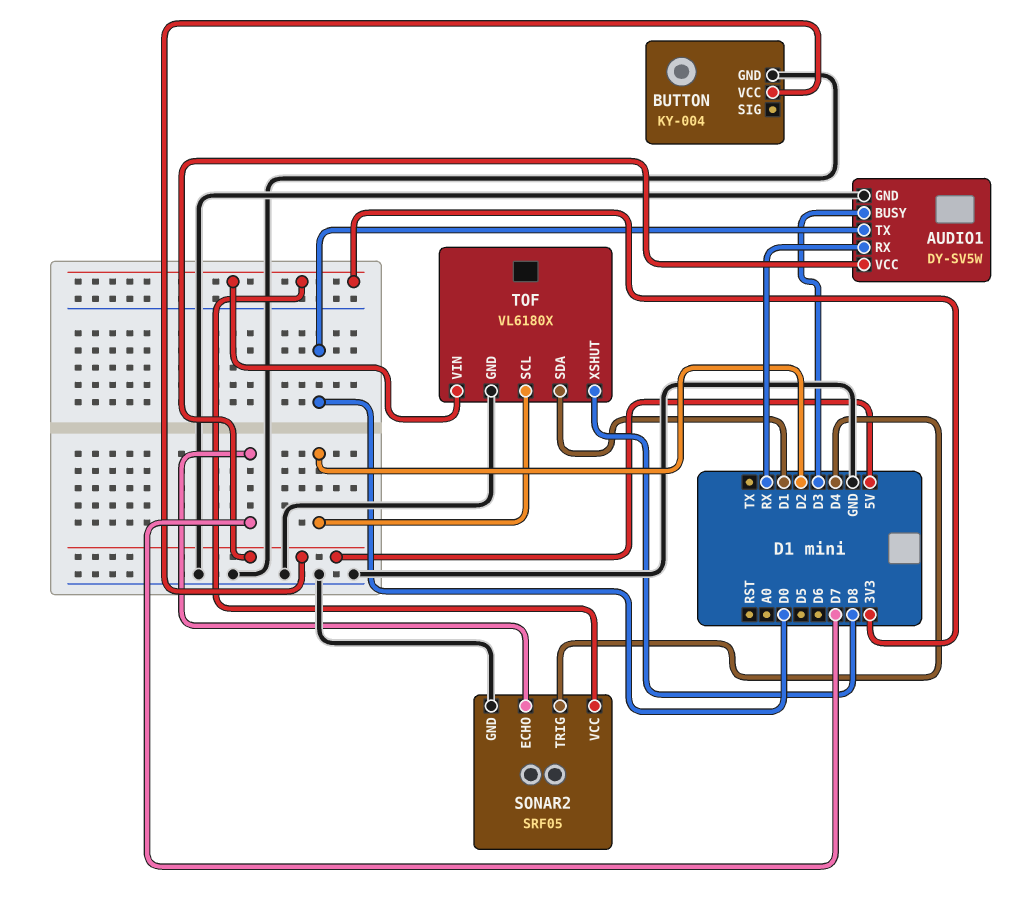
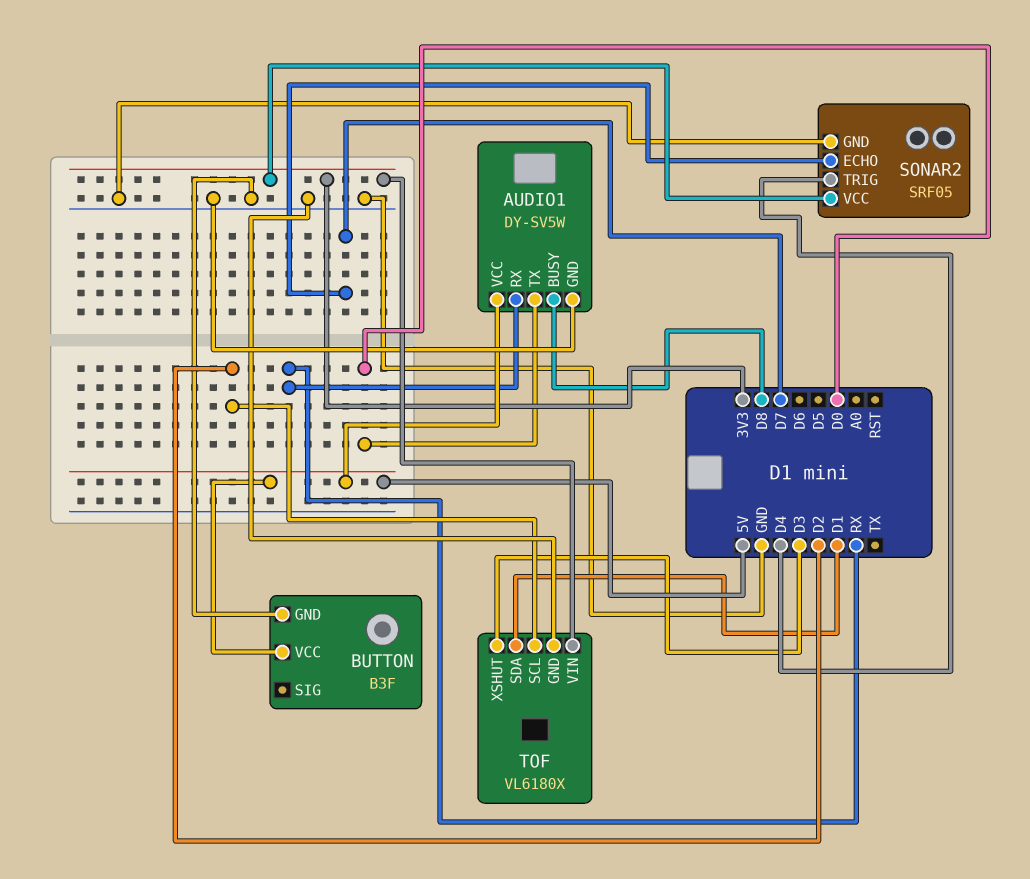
AUDIO1 pin BUSY: D3 -> D8
BUTTON: KY-004 -> B3F
TOF pin XSHUT: D8 -> D3

